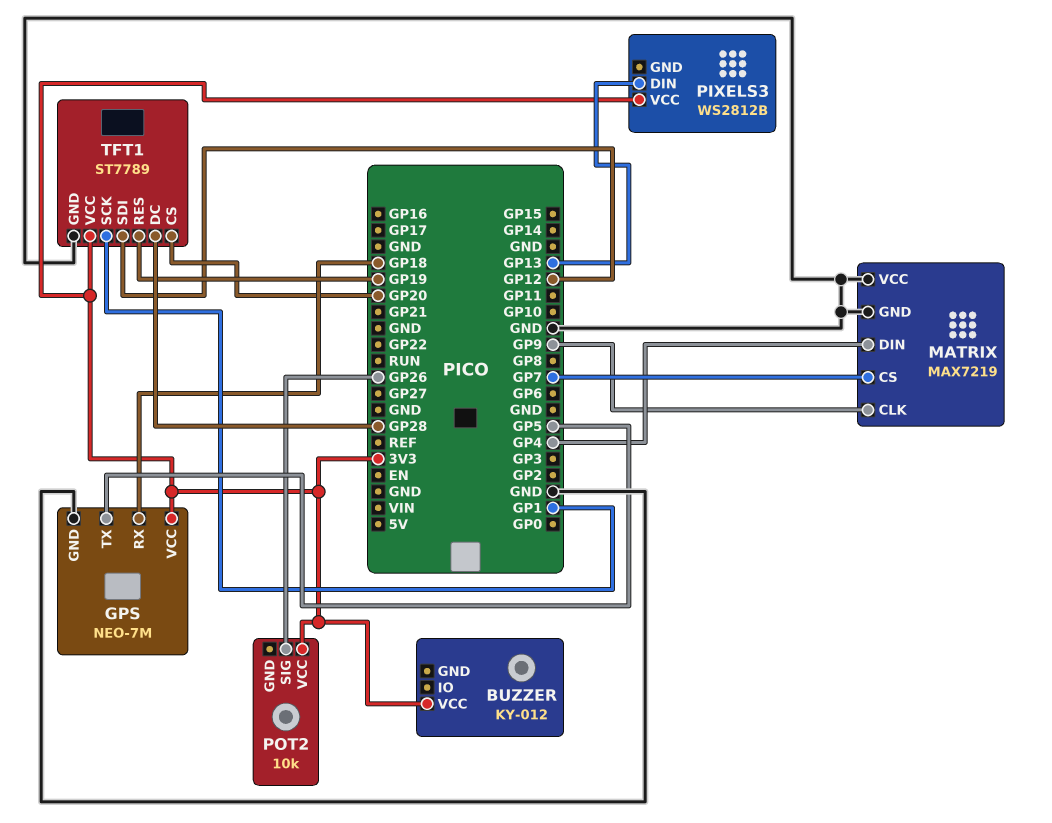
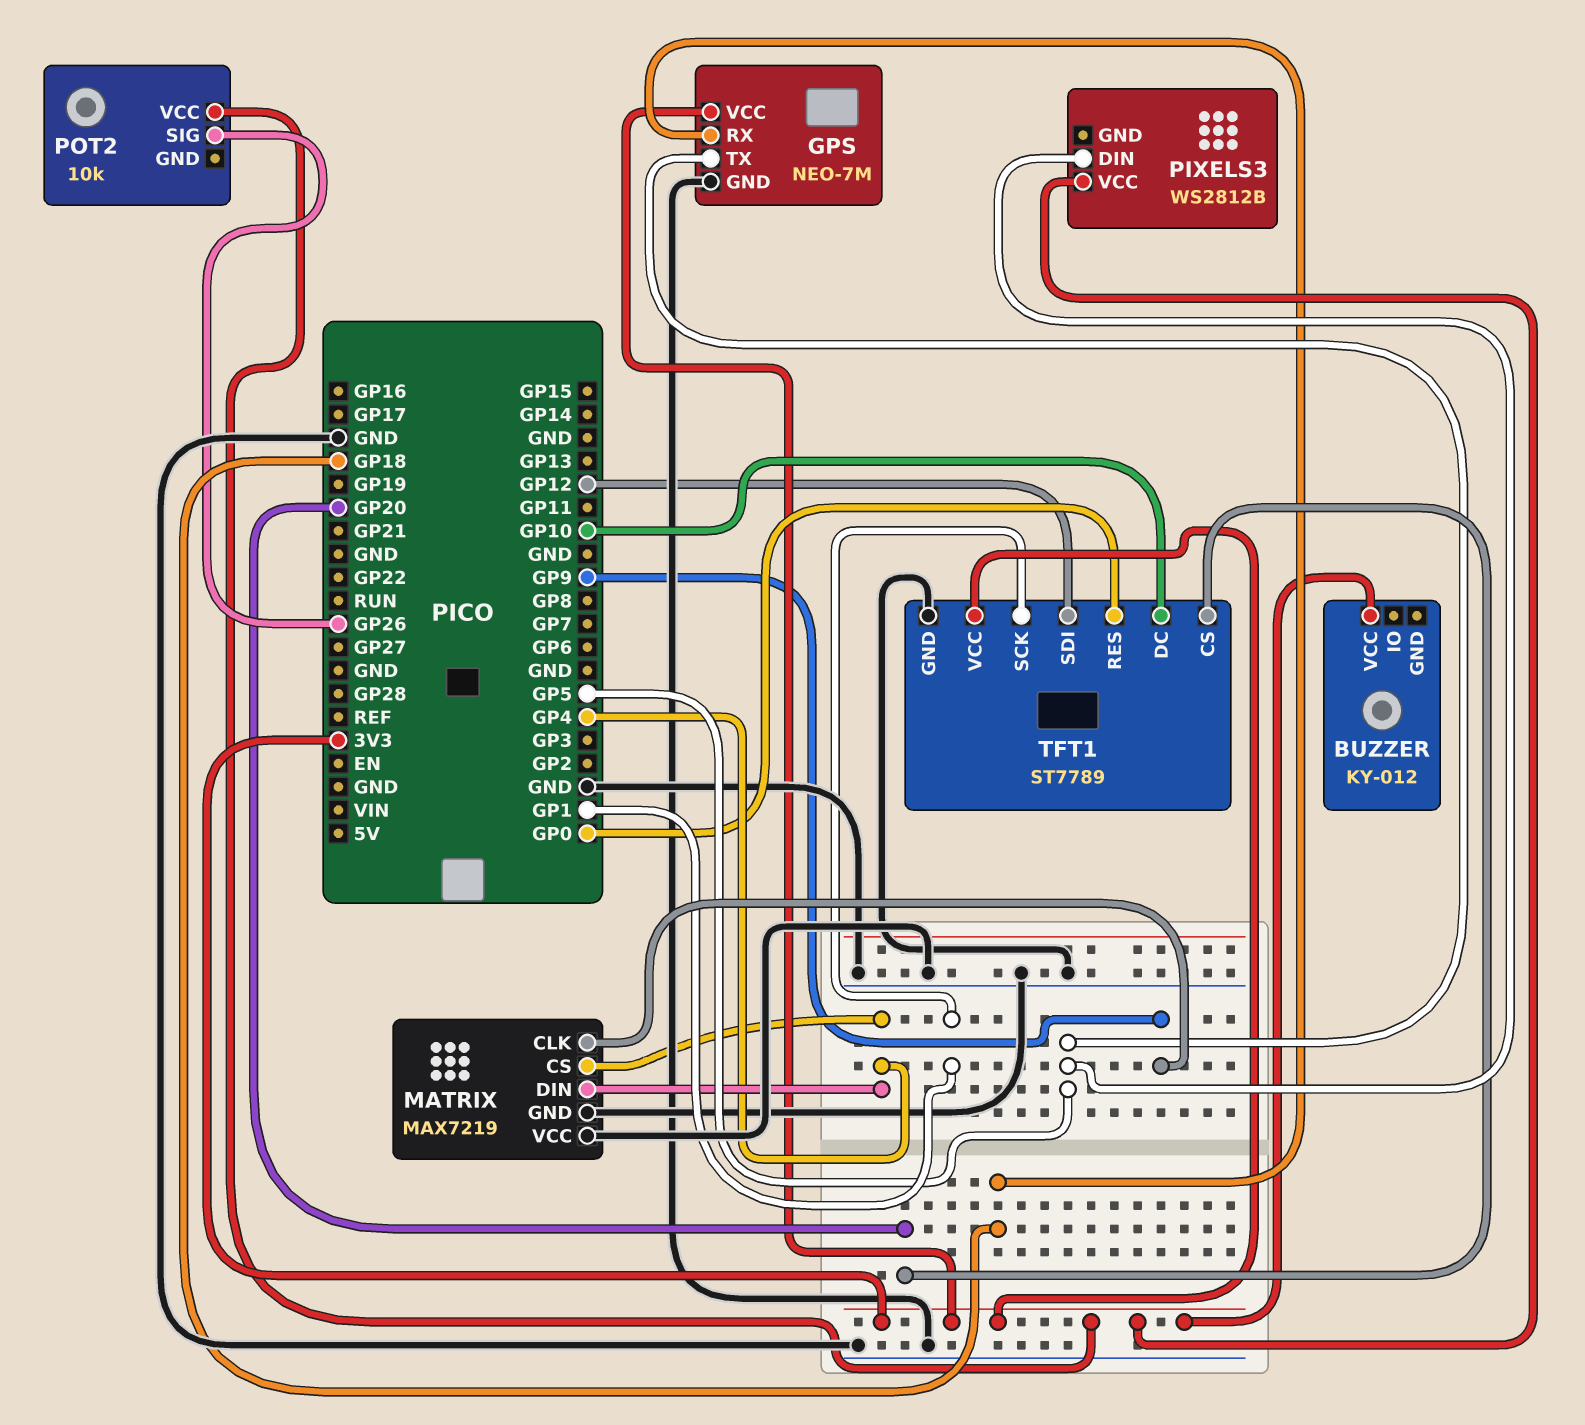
MATRIX pin CS: GP7 -> GP4
PIXELS3 pin DIN: GP13 -> GP5
TFT1 pin DC: GP28 -> GP10
TFT1 pin RES: GP19 -> GP0

